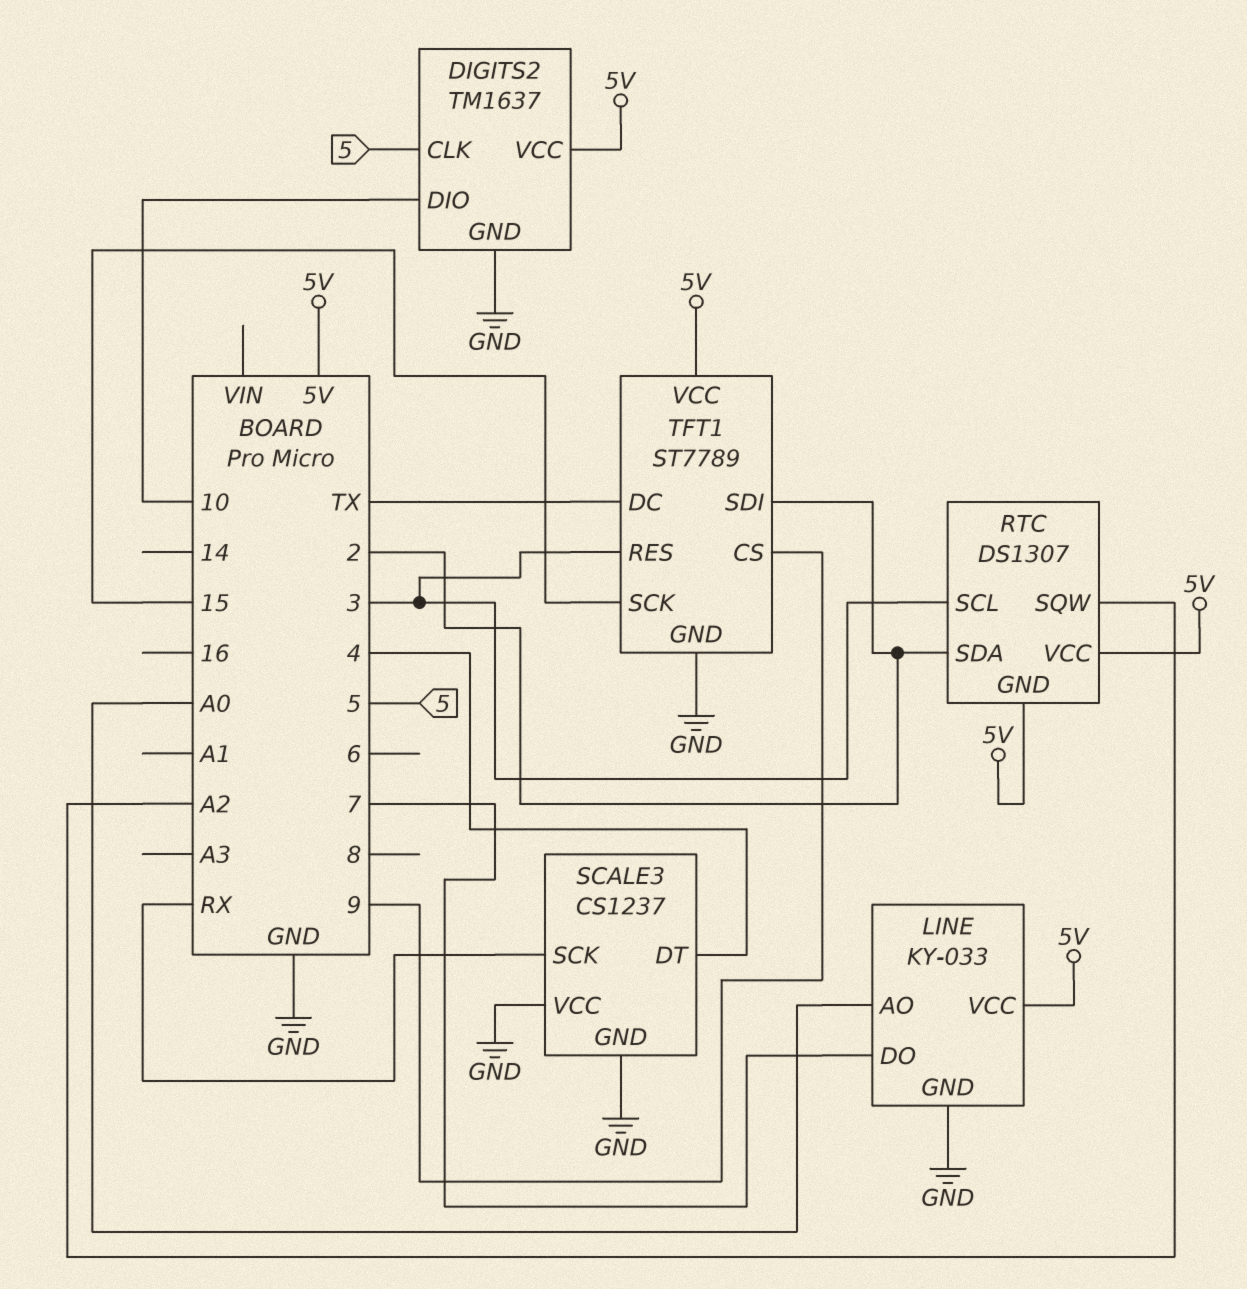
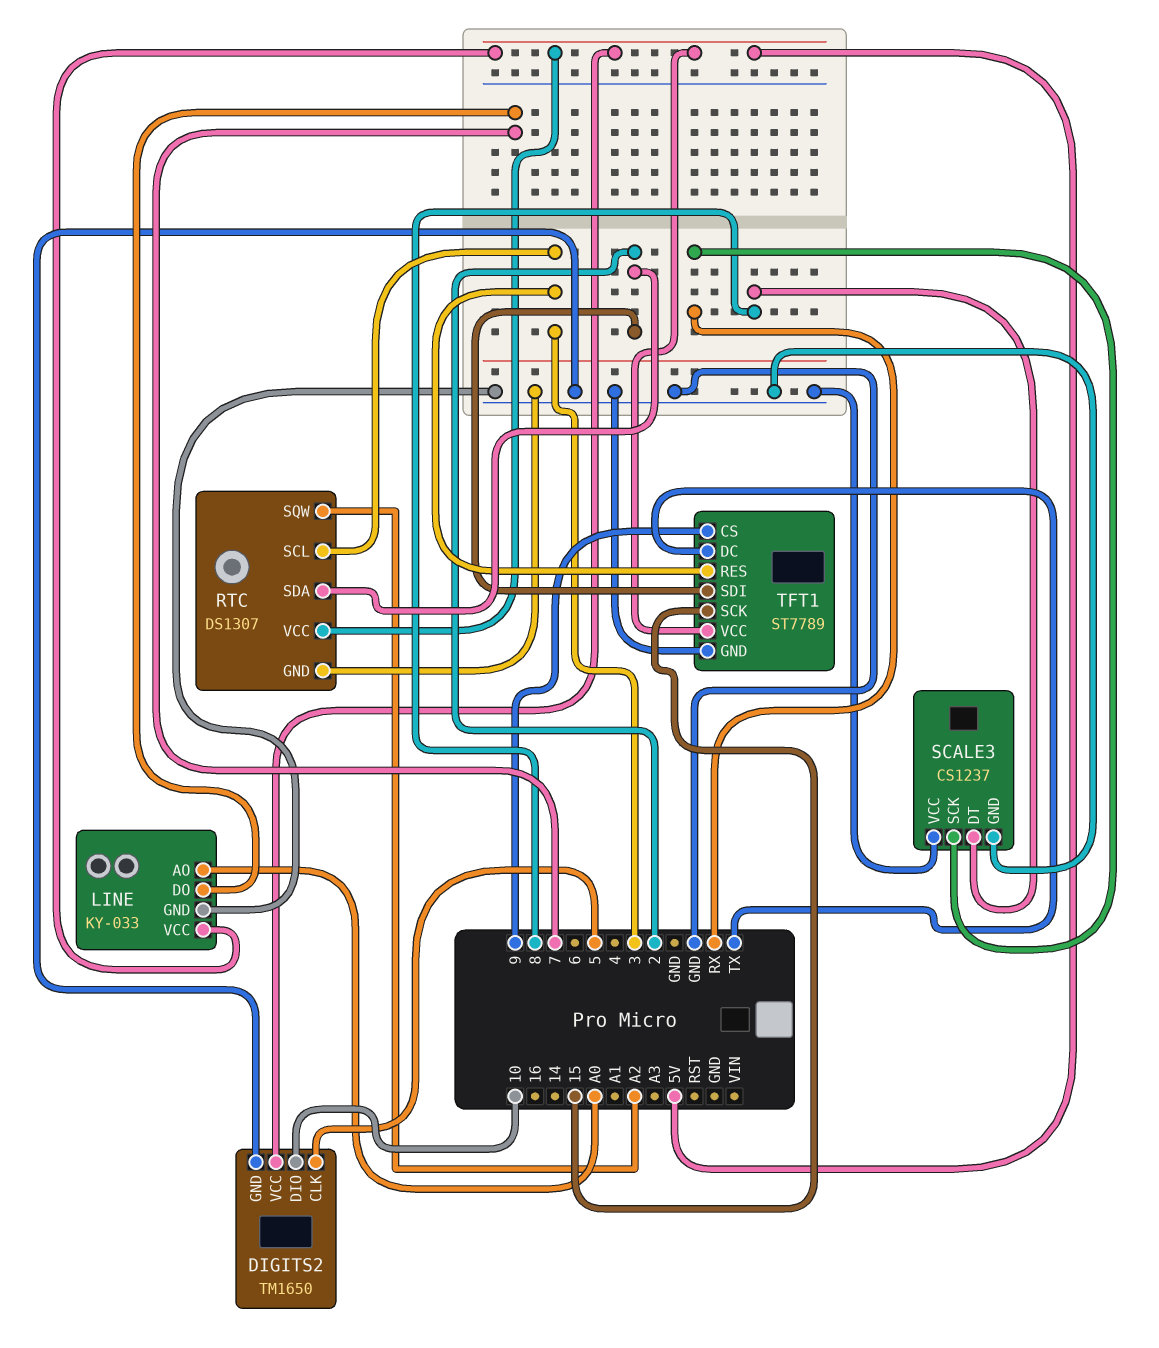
DIGITS2: TM1637 -> TM1650
RTC pin GND: 5V -> GND
SCALE3 pin DT: 4 -> 8

